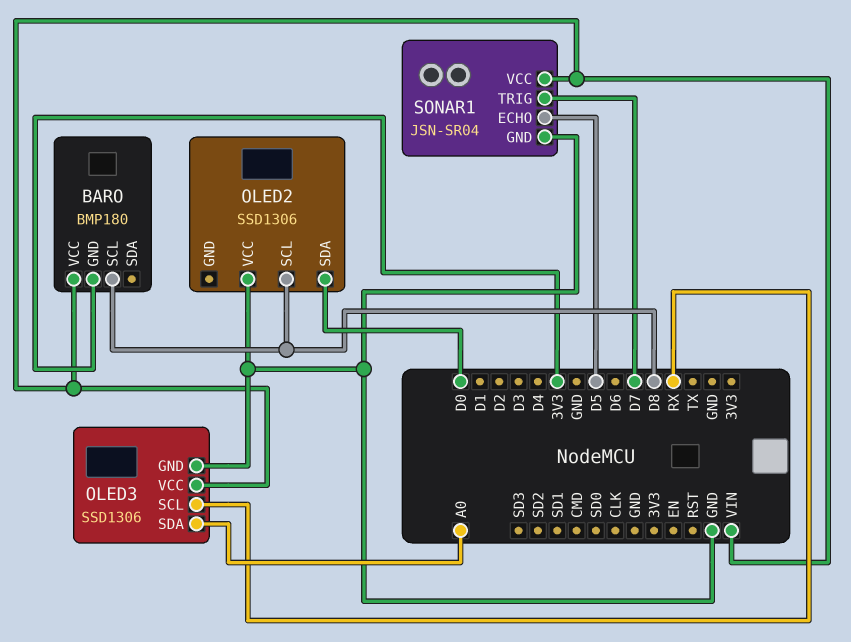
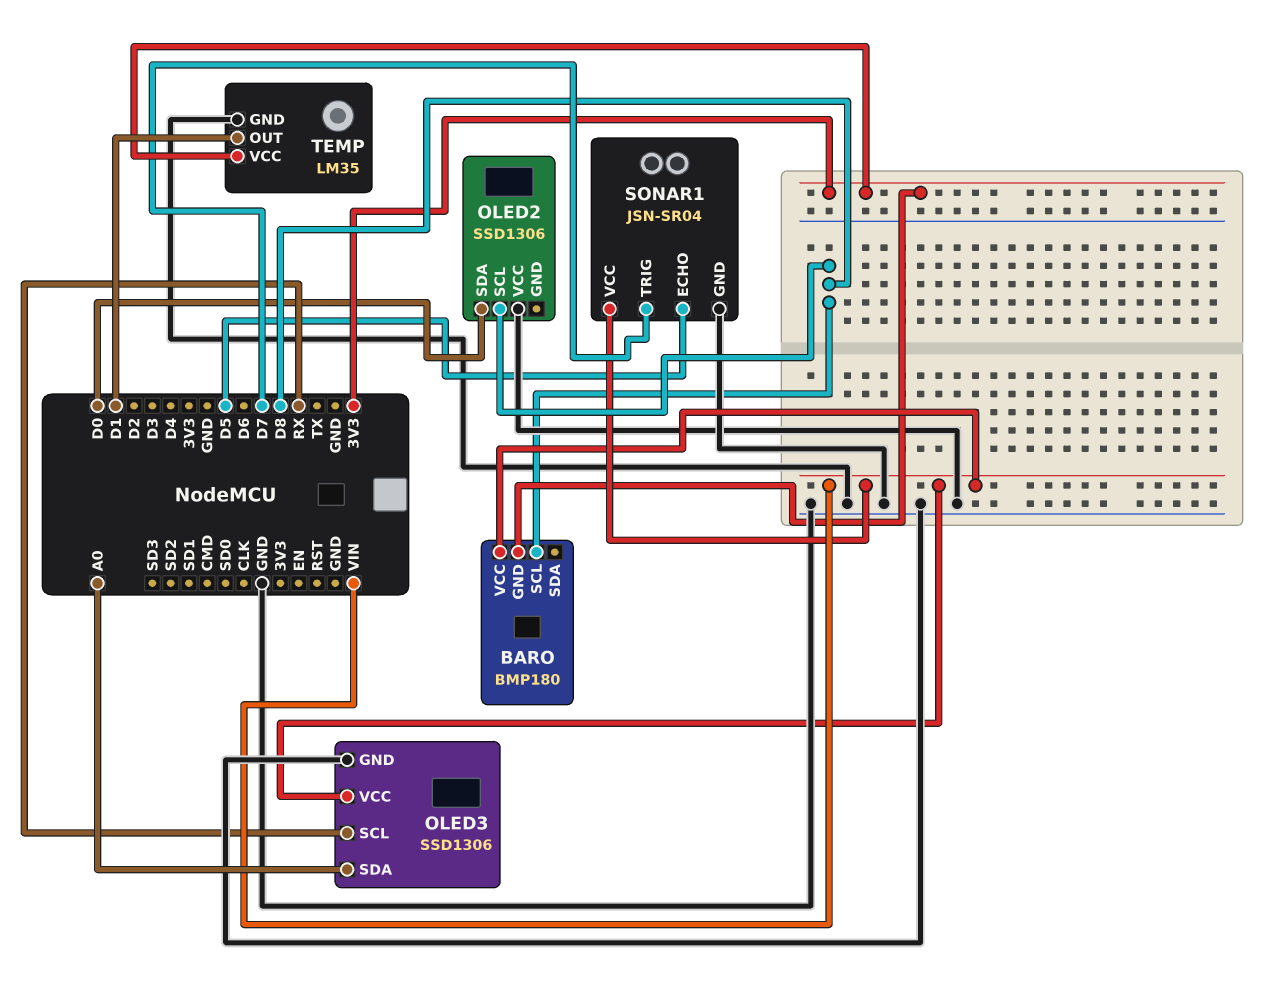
TEMP: none -> LM35
TEMP pin GND: none -> GND
TEMP pin OUT: none -> D1
TEMP pin VCC: none -> 3V3

